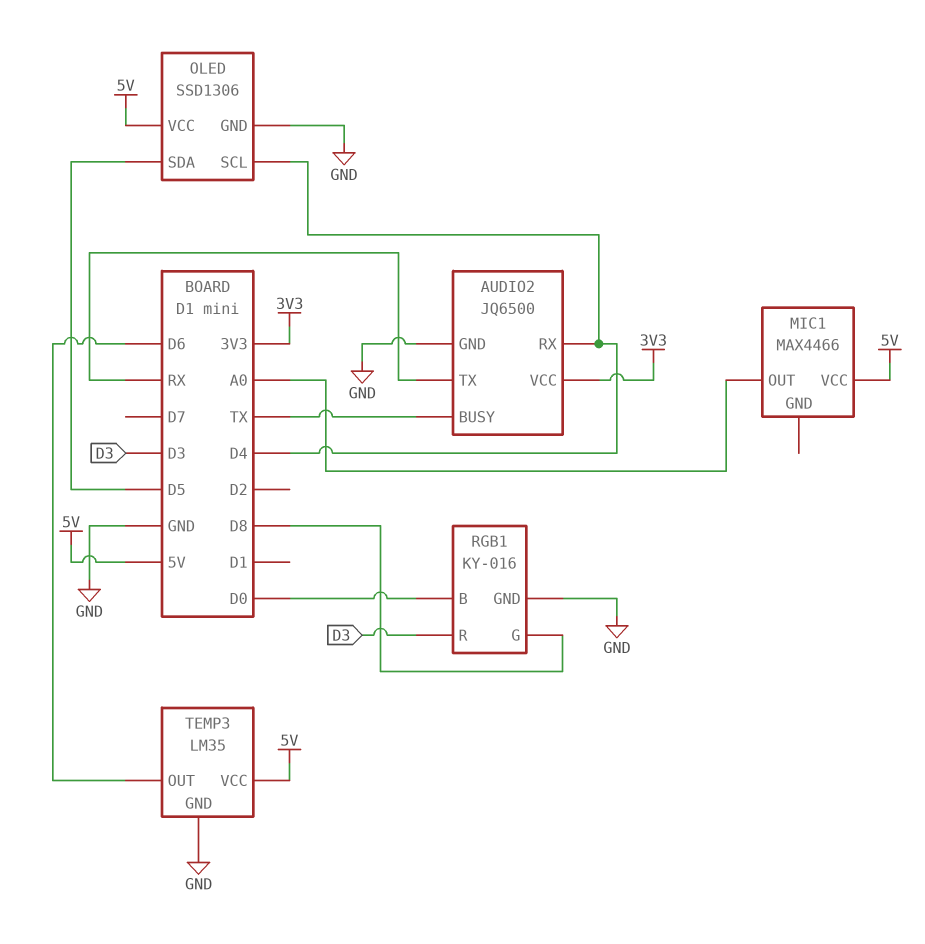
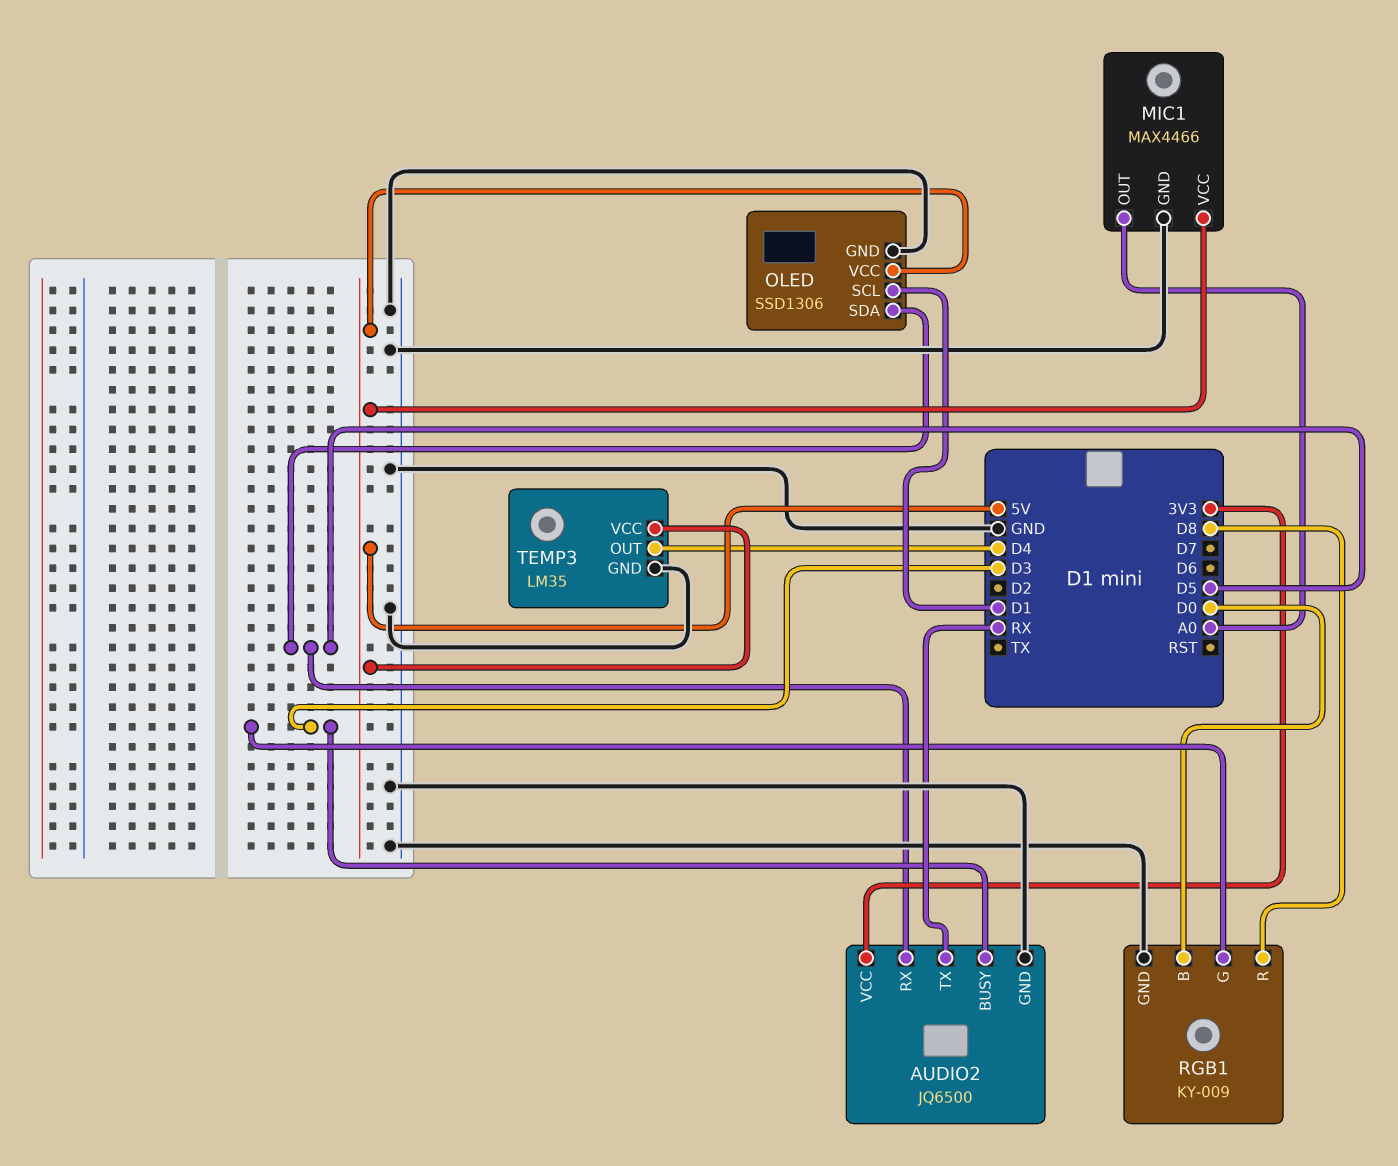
AUDIO2 pin BUSY: TX -> D3
AUDIO2 pin RX: D4 -> D5
MIC1 pin GND: none -> GND
OLED pin SCL: D4 -> D1
RGB1: KY-016 -> KY-009
RGB1 pin G: D8 -> D3
RGB1 pin R: D3 -> D8
TEMP3 pin OUT: D6 -> D4

